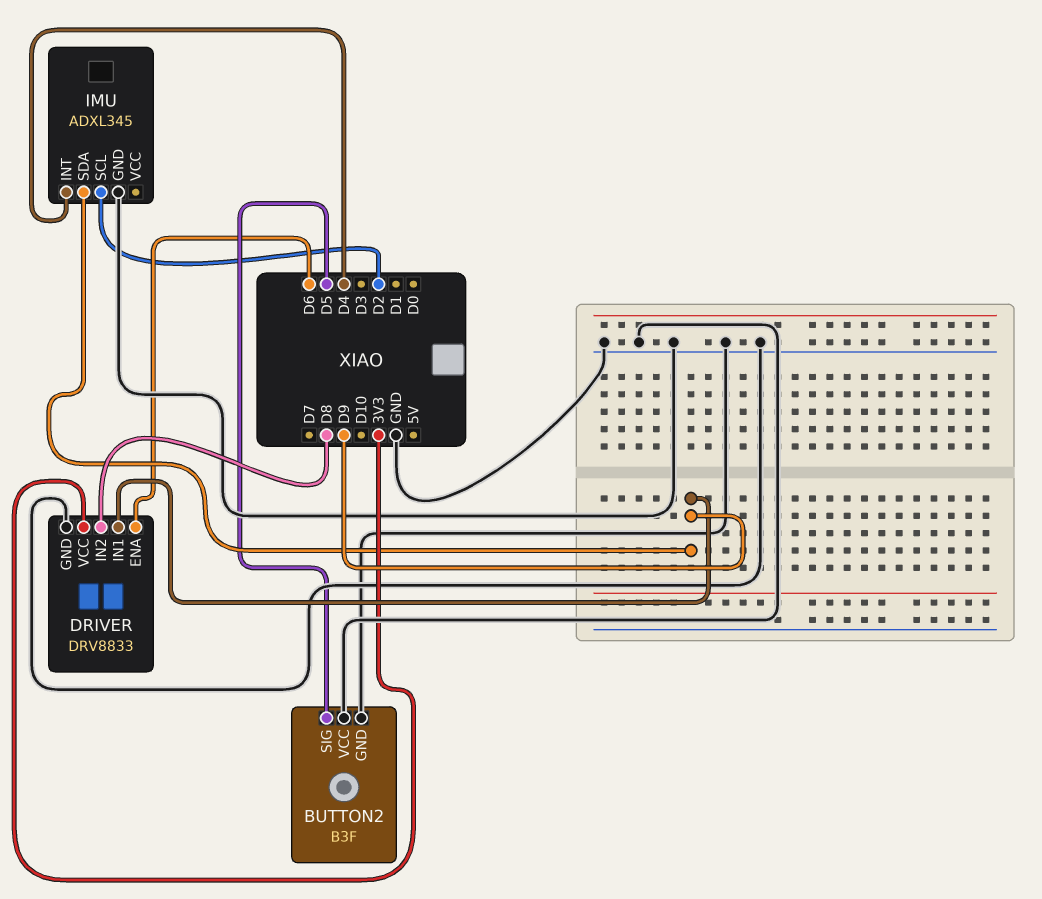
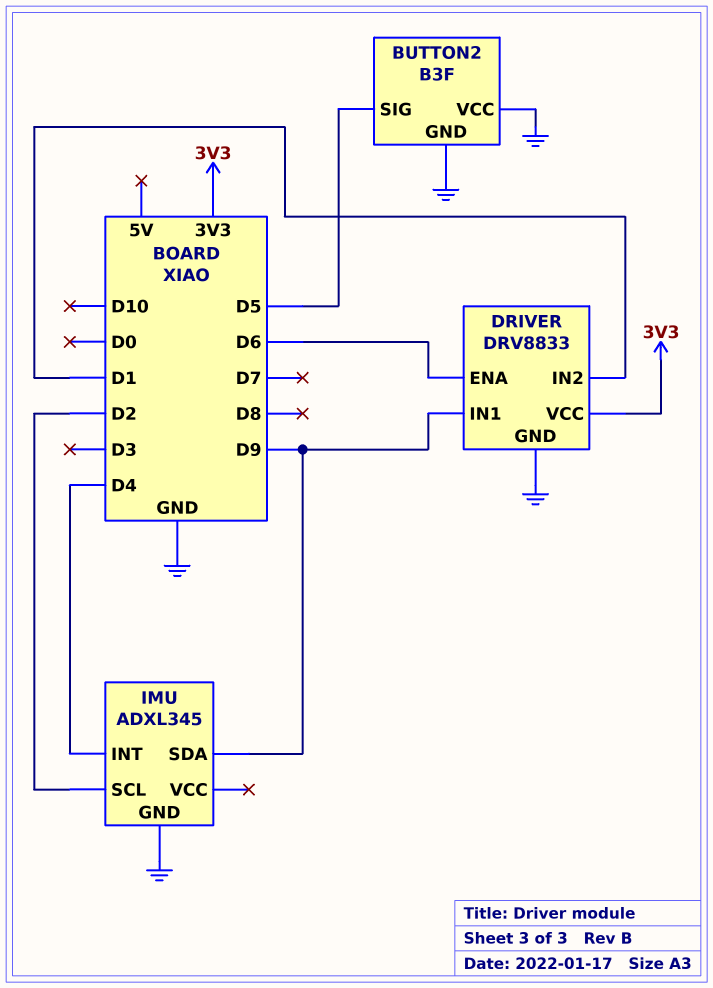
DRIVER pin IN2: D8 -> D1

